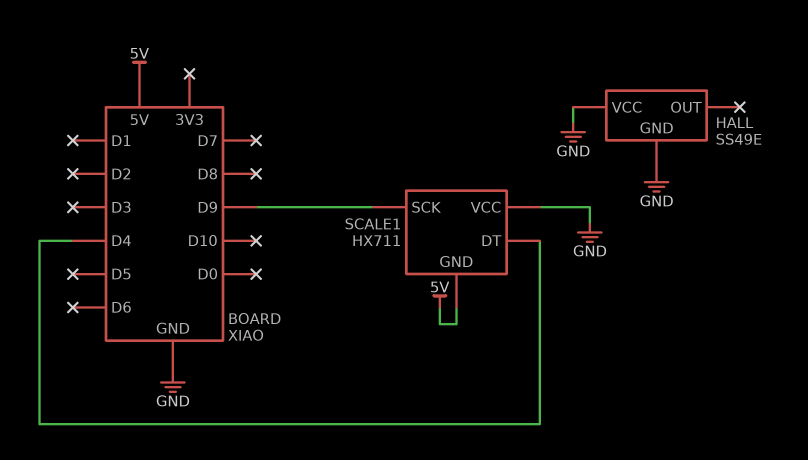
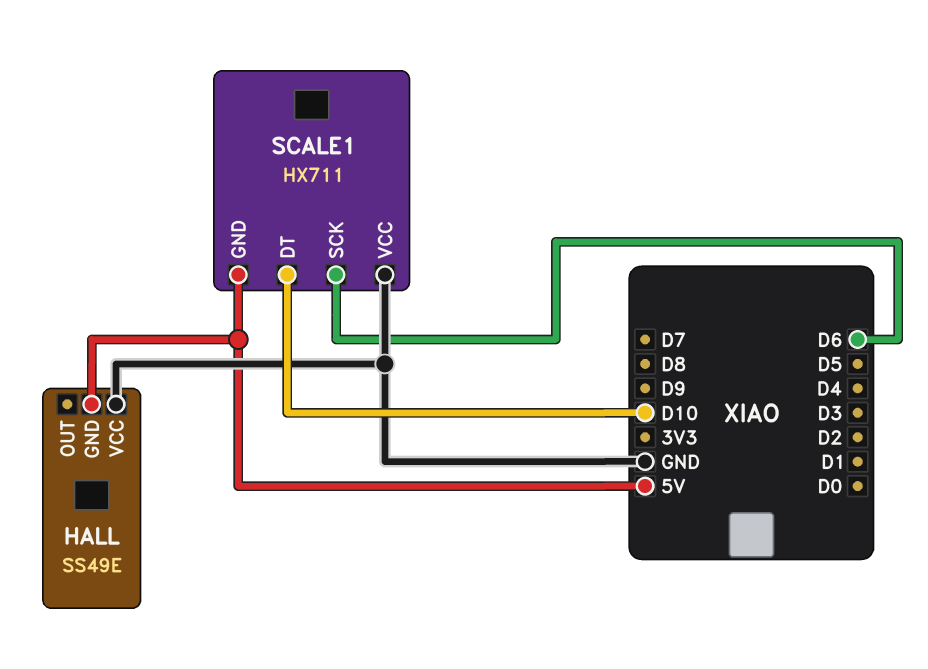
HALL pin GND: GND -> 5V
SCALE1 pin DT: D4 -> D10
SCALE1 pin SCK: D9 -> D6

